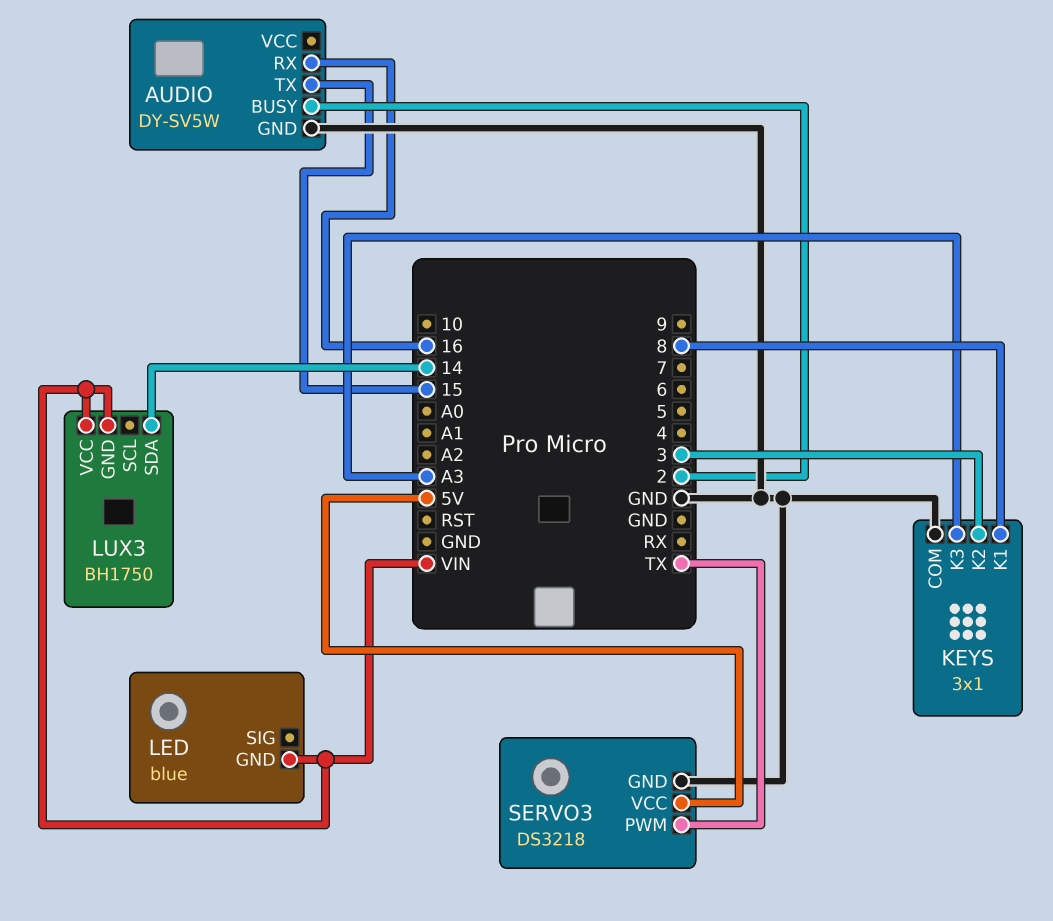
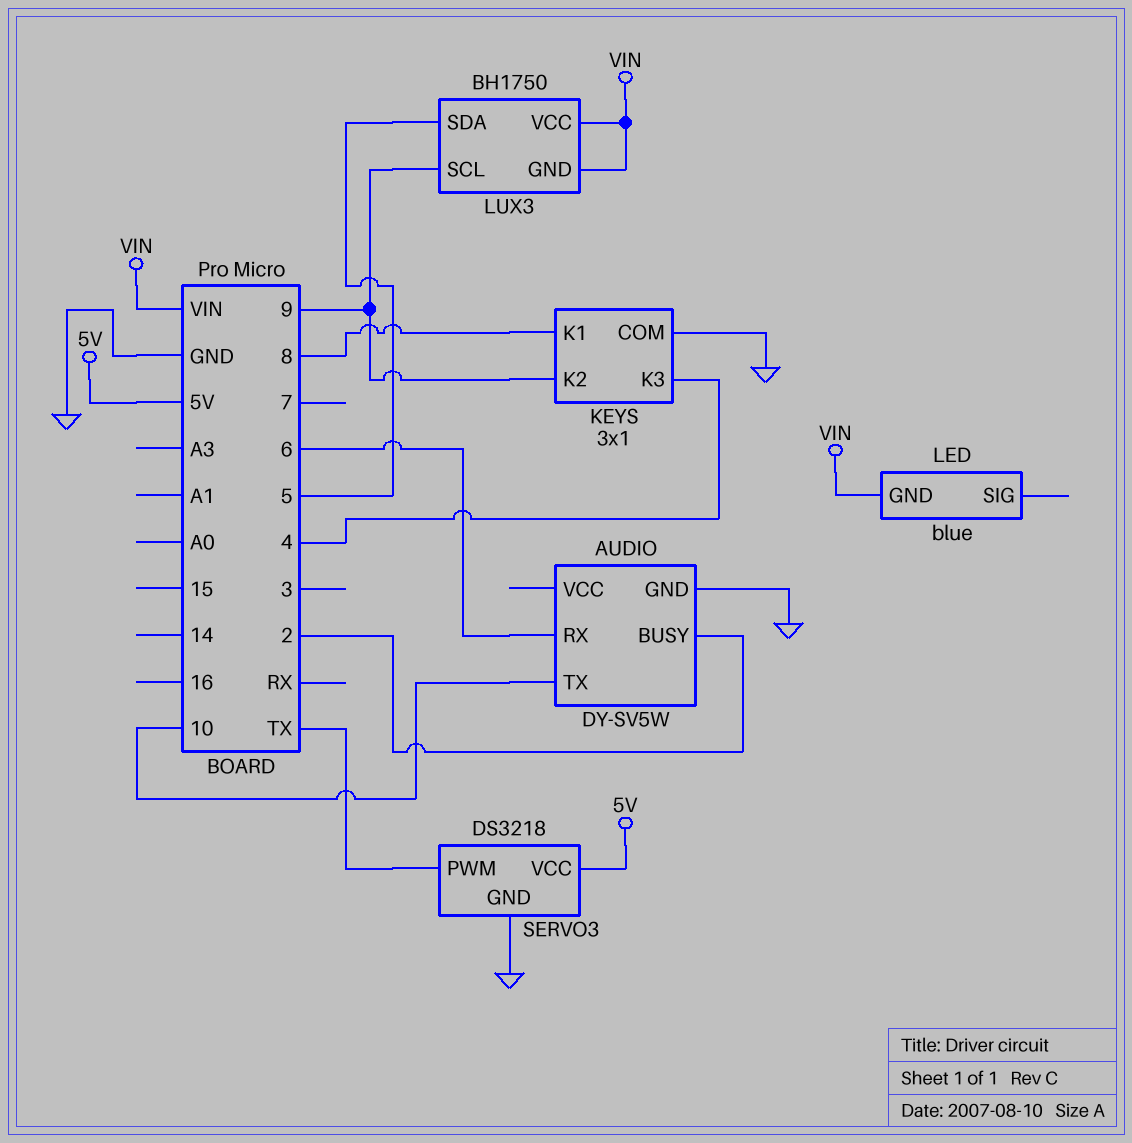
AUDIO pin RX: 16 -> 6
AUDIO pin TX: 15 -> 10
KEYS pin K2: 3 -> 9
KEYS pin K3: A3 -> 4
LUX3 pin SCL: none -> 9
LUX3 pin SDA: 14 -> 5

